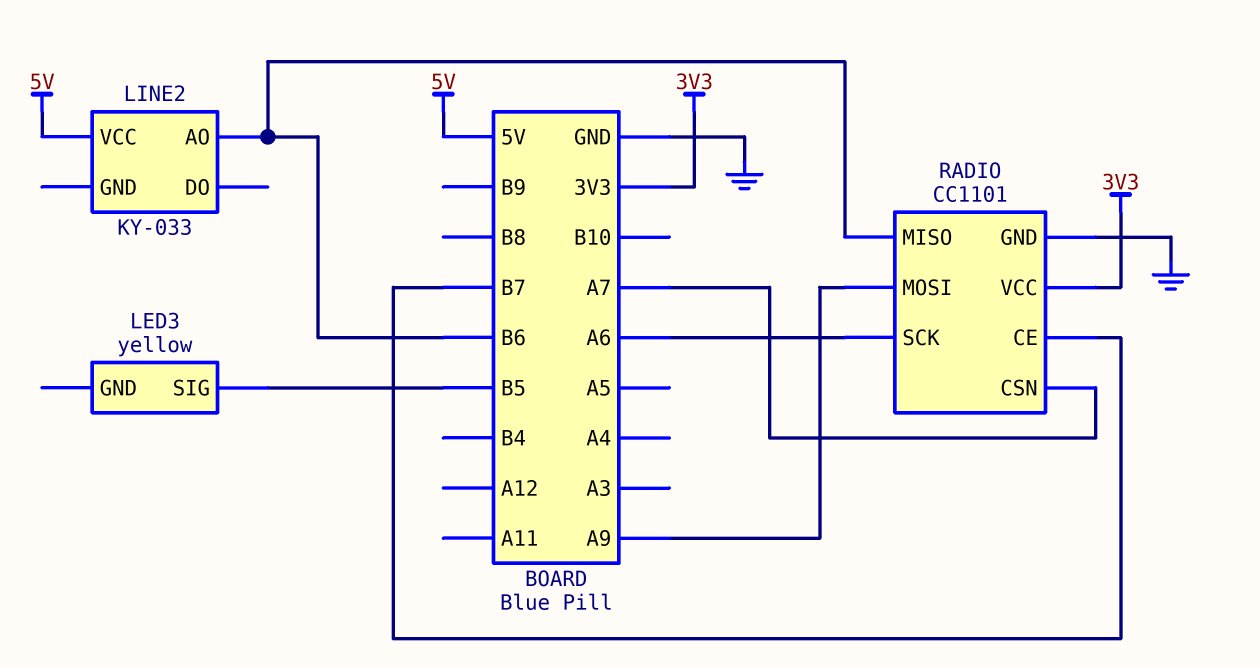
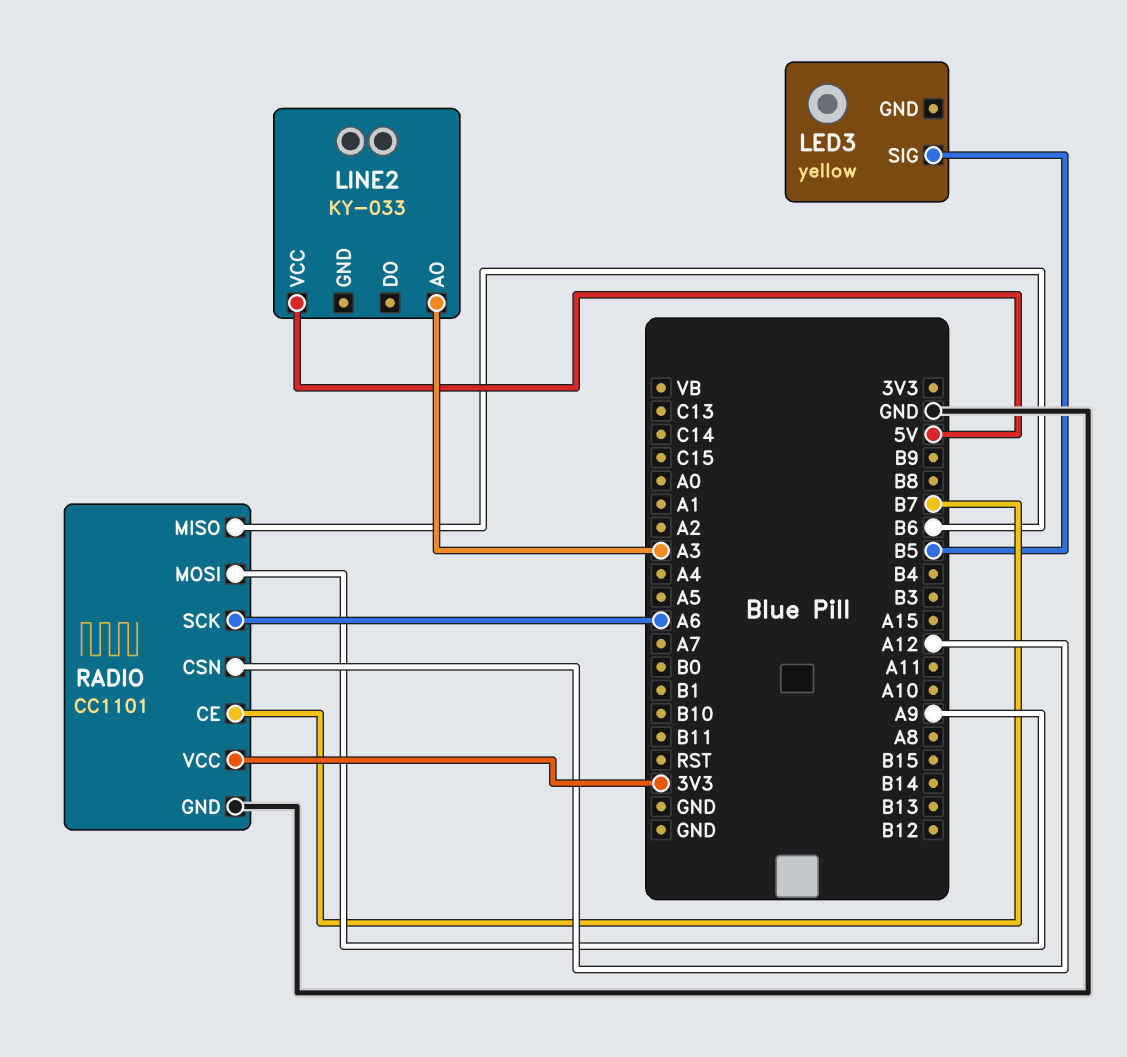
LINE2 pin AO: B6 -> A3
RADIO pin CSN: A7 -> A12

